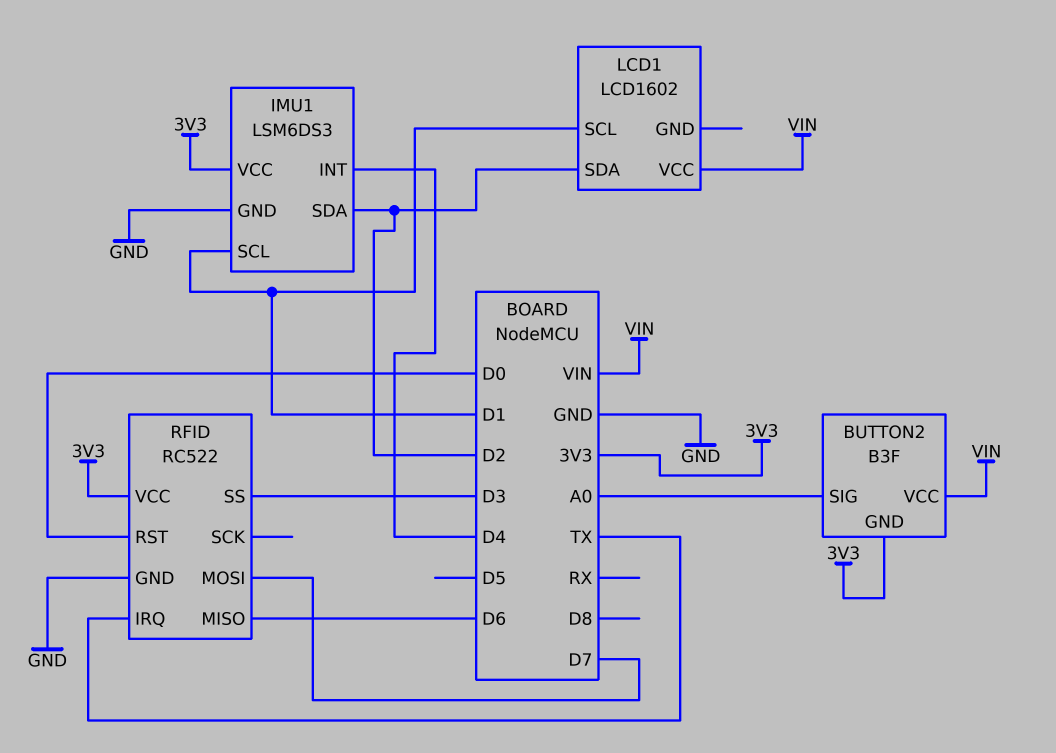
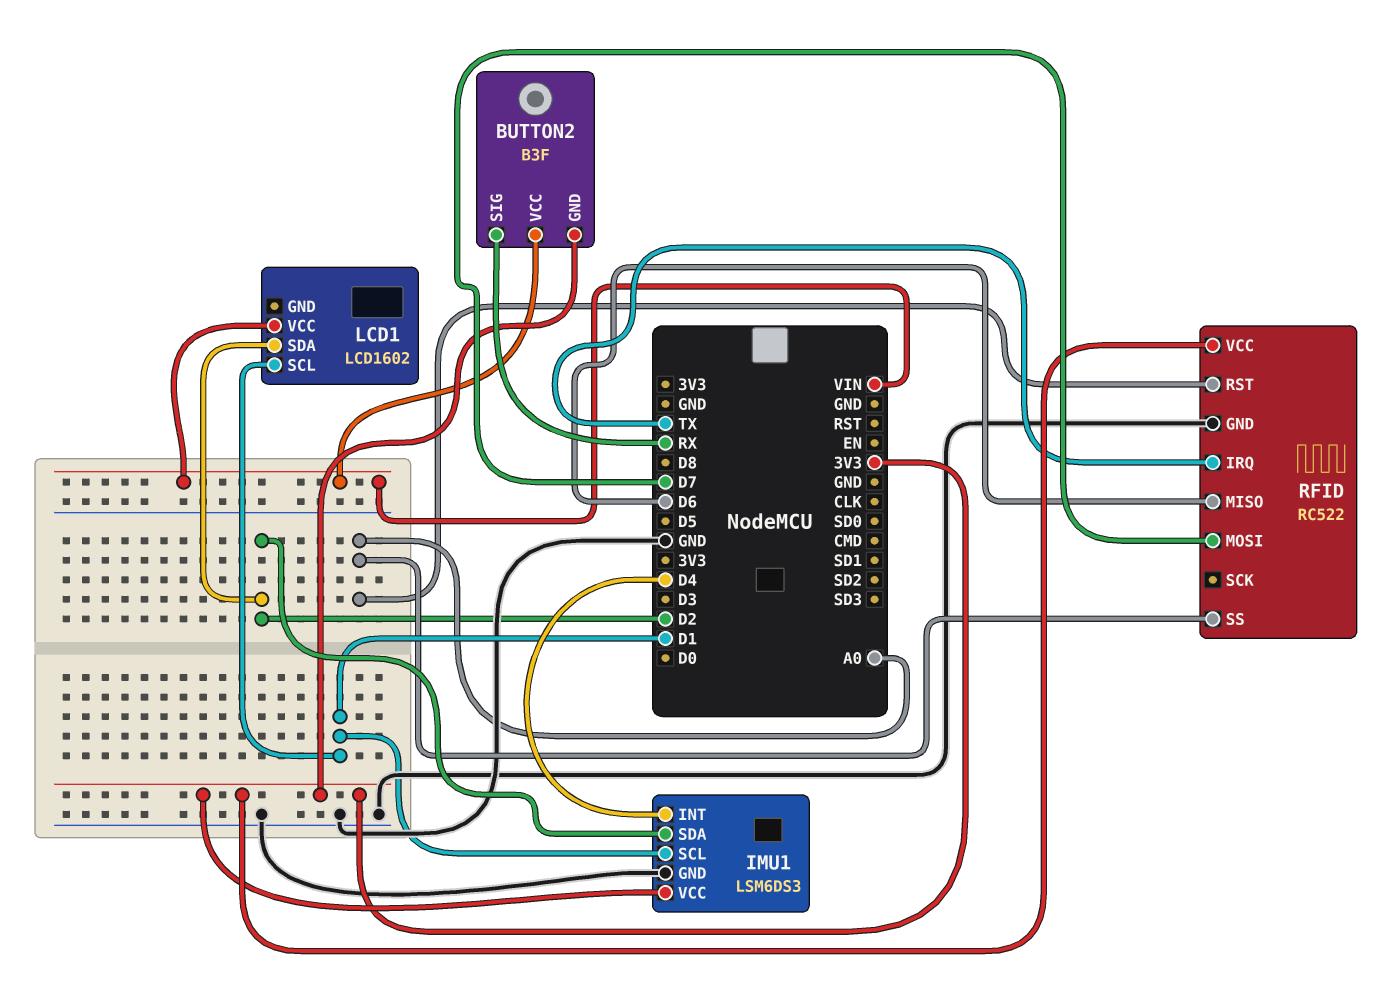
BUTTON2 pin SIG: A0 -> RX
RFID pin RST: D0 -> A0
RFID pin SS: D3 -> A0

